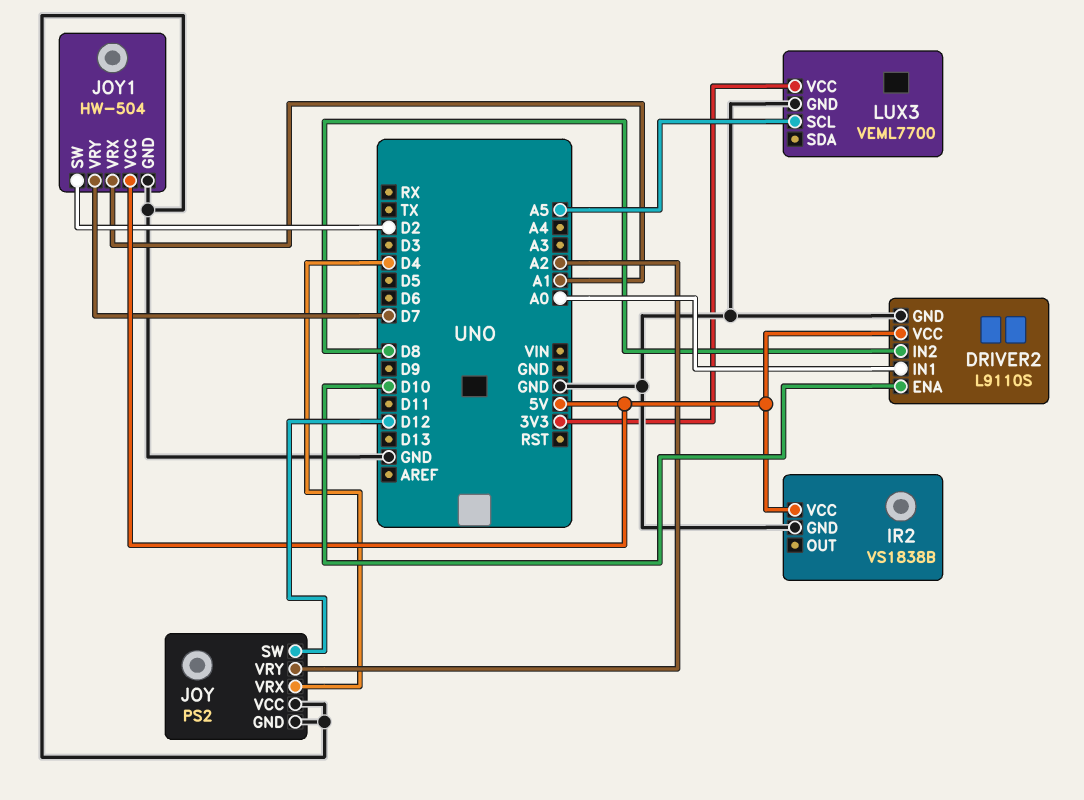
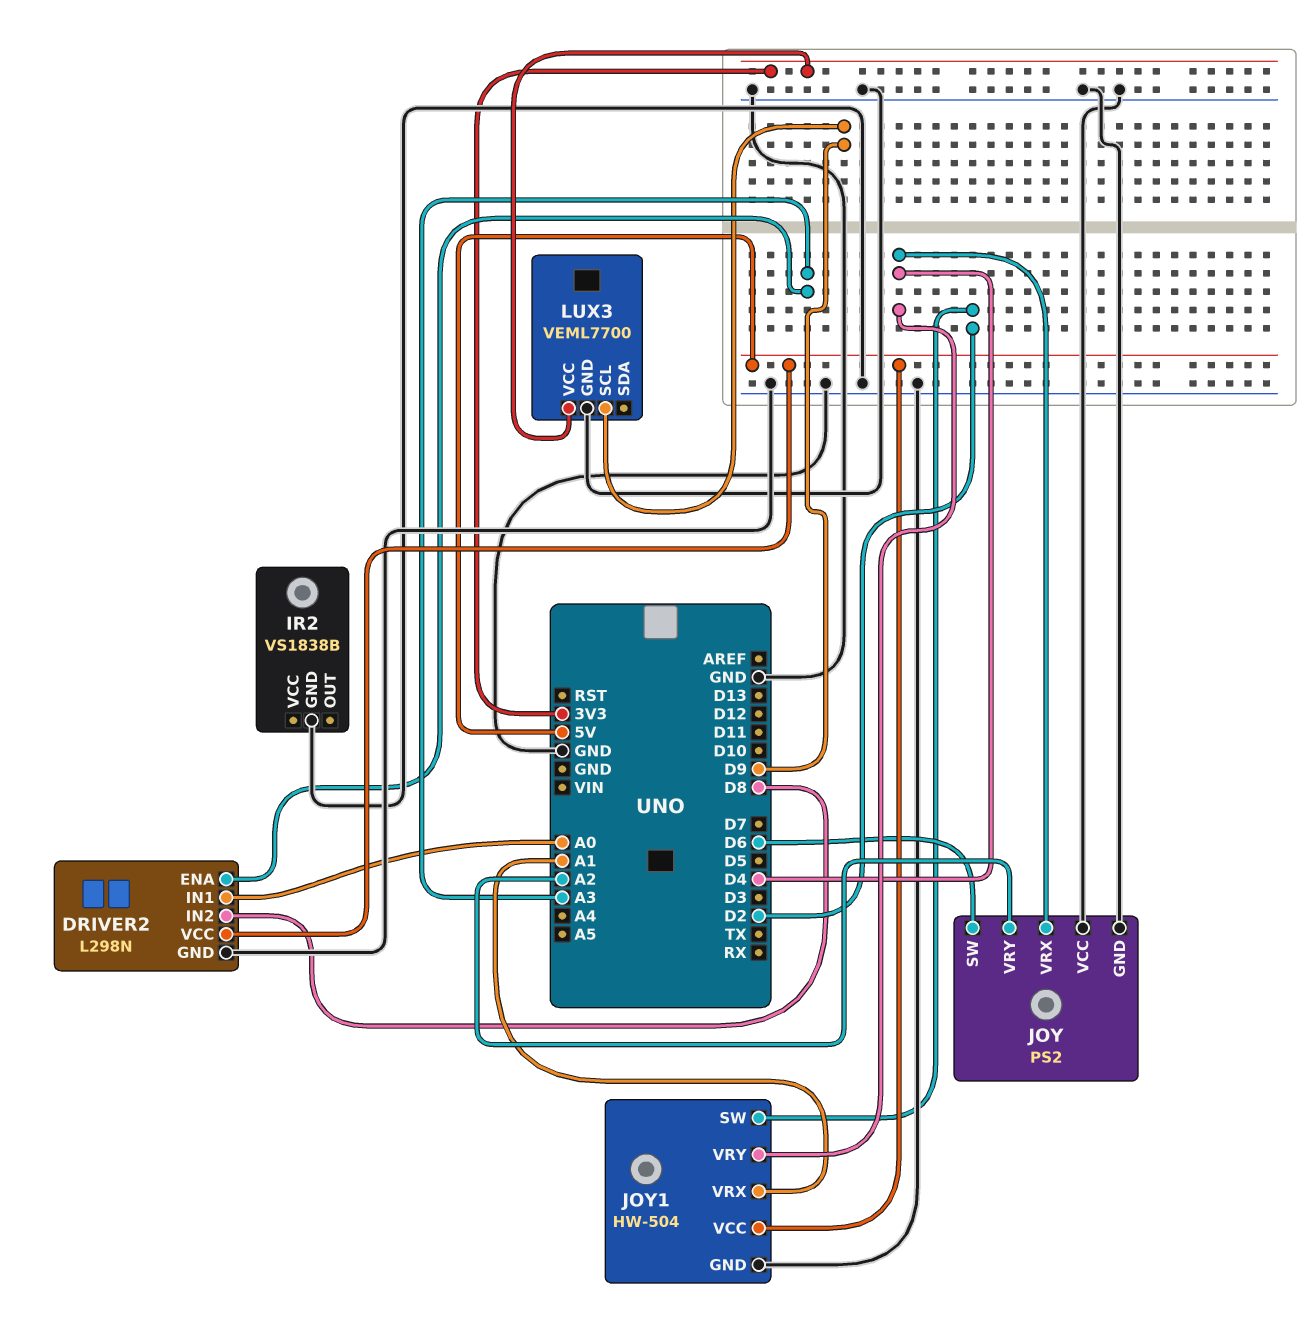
DRIVER2: L9110S -> L298N
DRIVER2 pin ENA: D10 -> A3
IR2 pin VCC: 5V -> none
JOY pin SW: D12 -> D6
JOY1 pin VRY: D7 -> D4
LUX3 pin SCL: A5 -> D9

